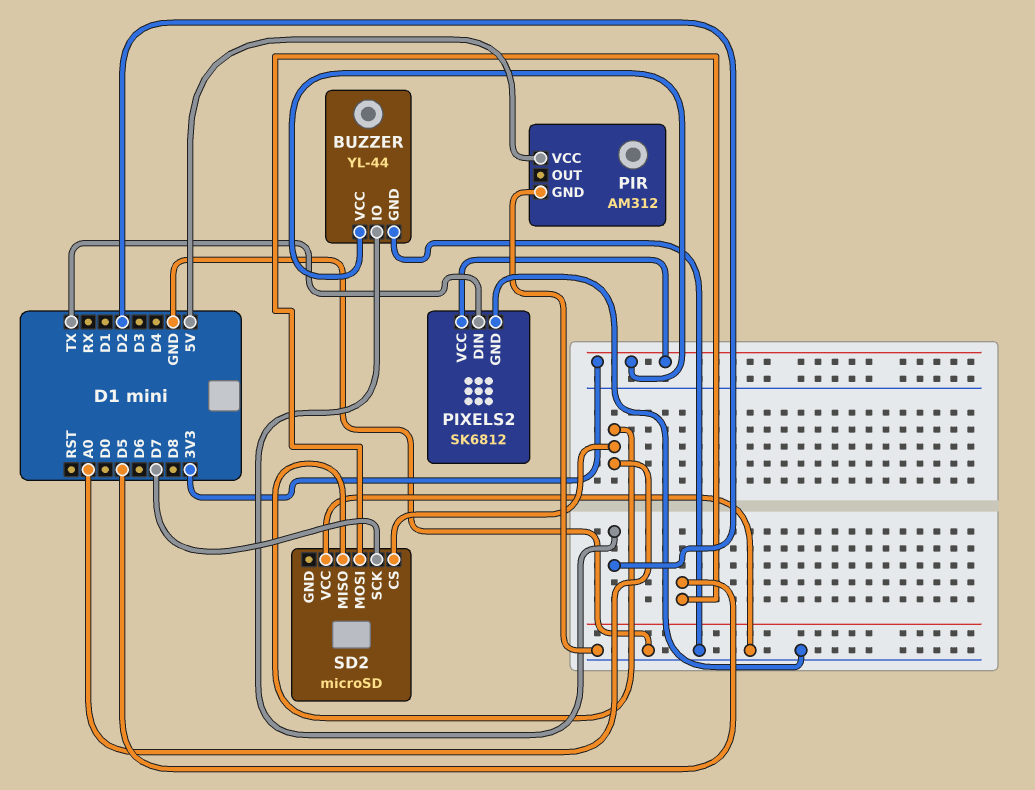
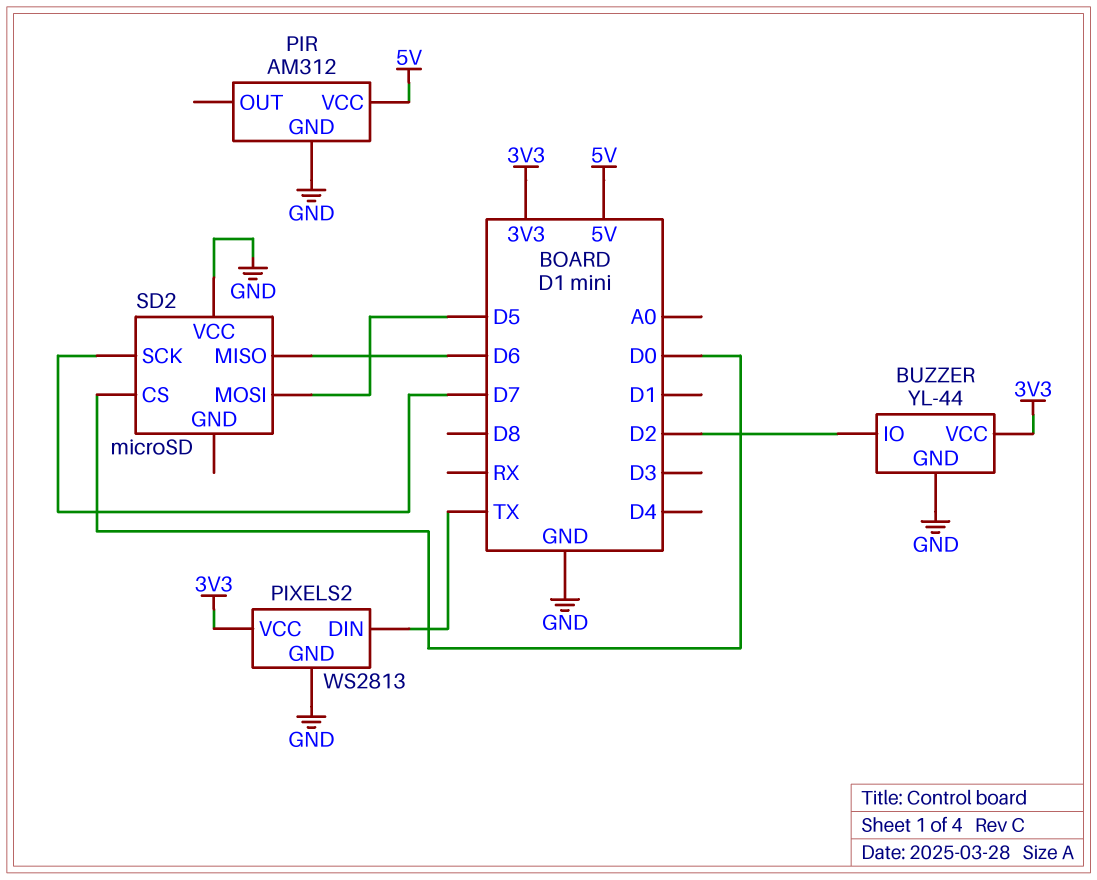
PIXELS2: SK6812 -> WS2813
SD2 pin CS: A0 -> D0
SD2 pin MISO: A0 -> D6

